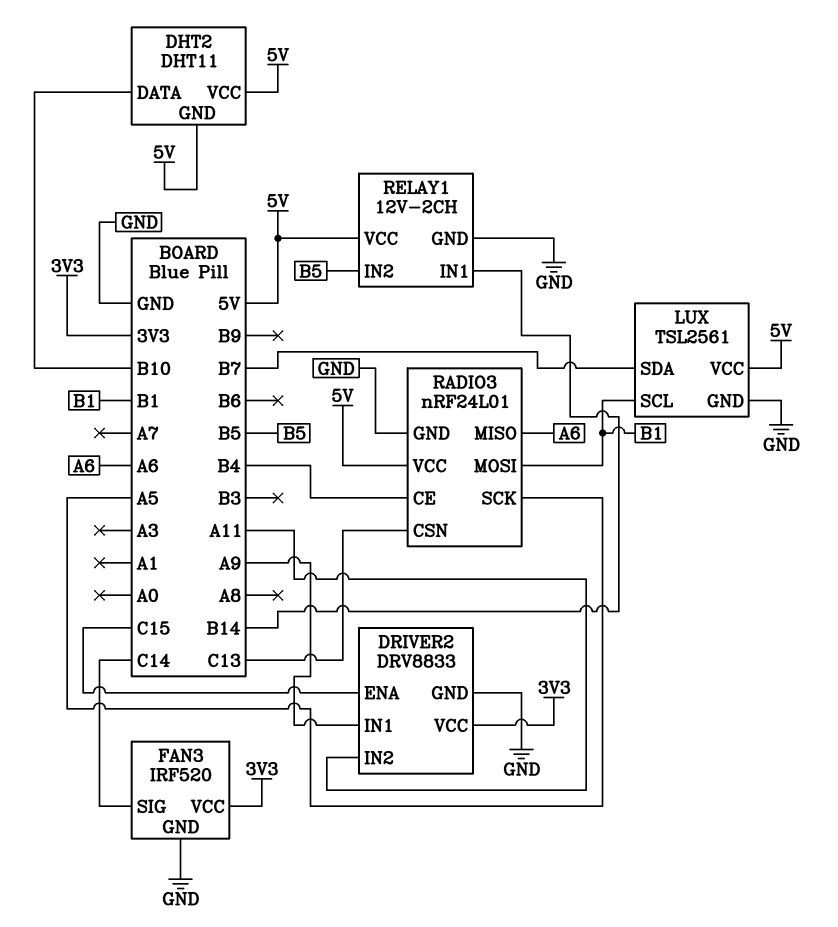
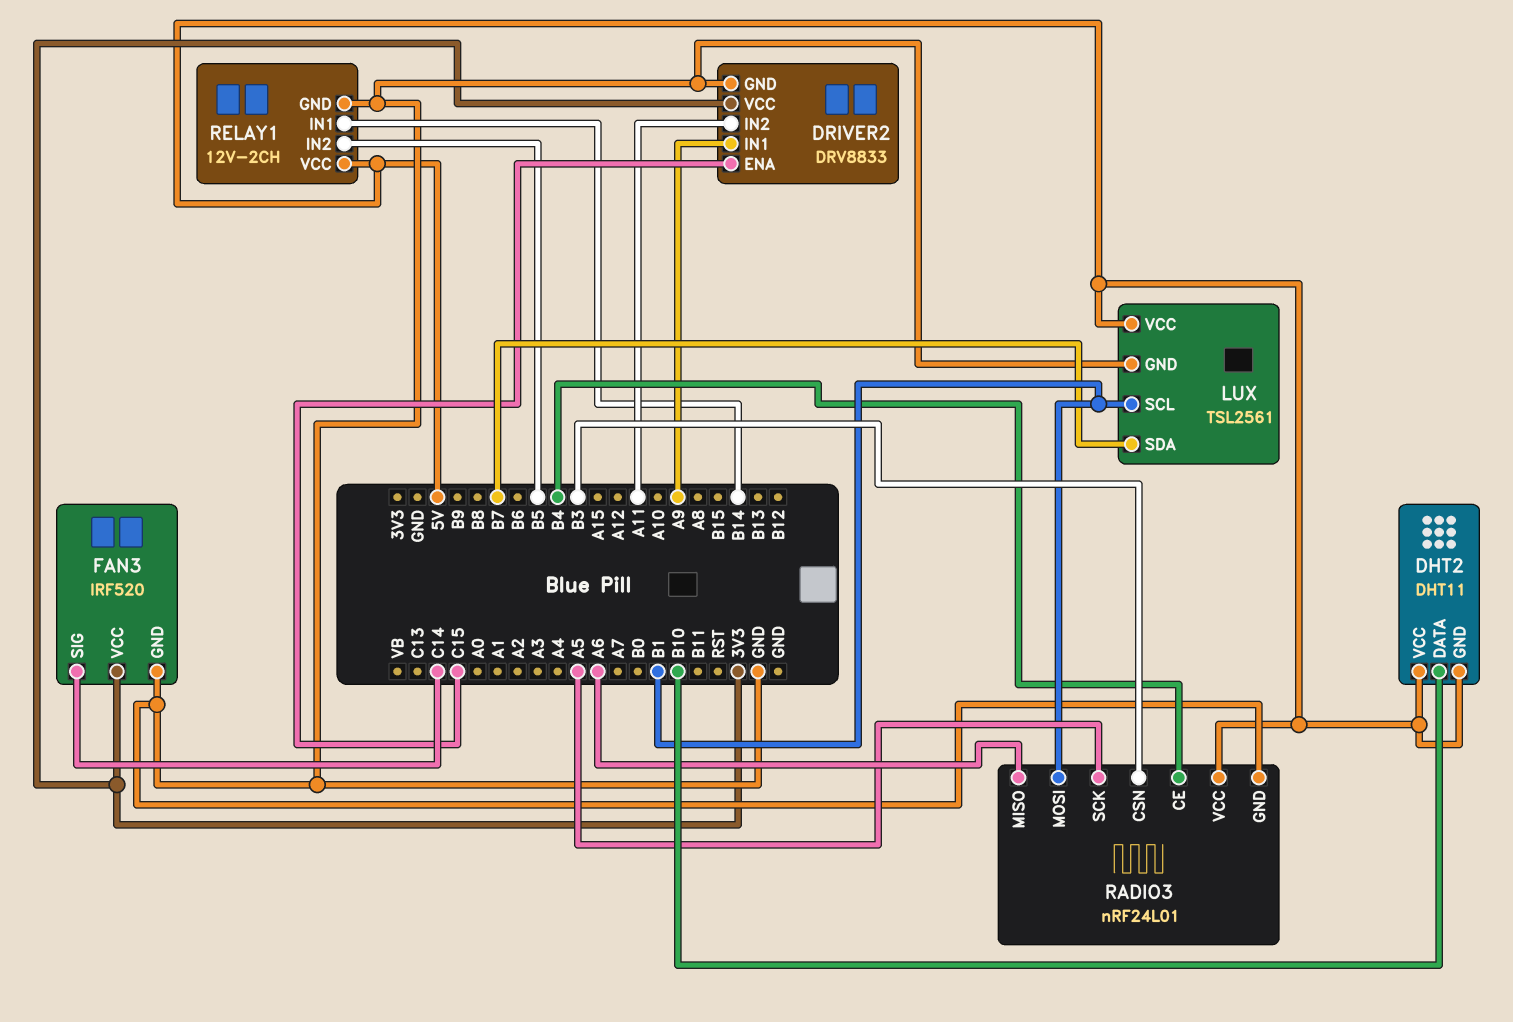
RADIO3 pin CSN: C13 -> B3

